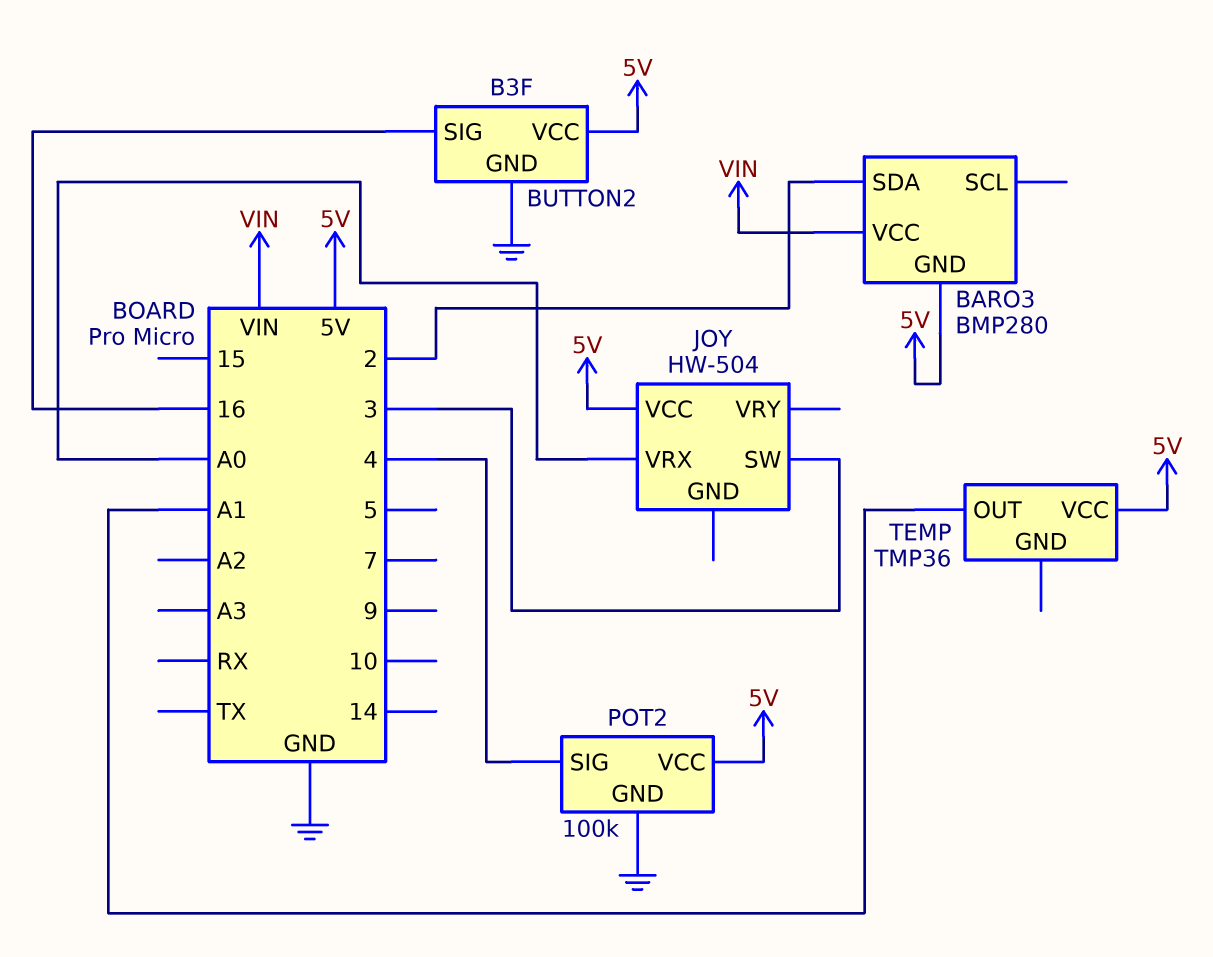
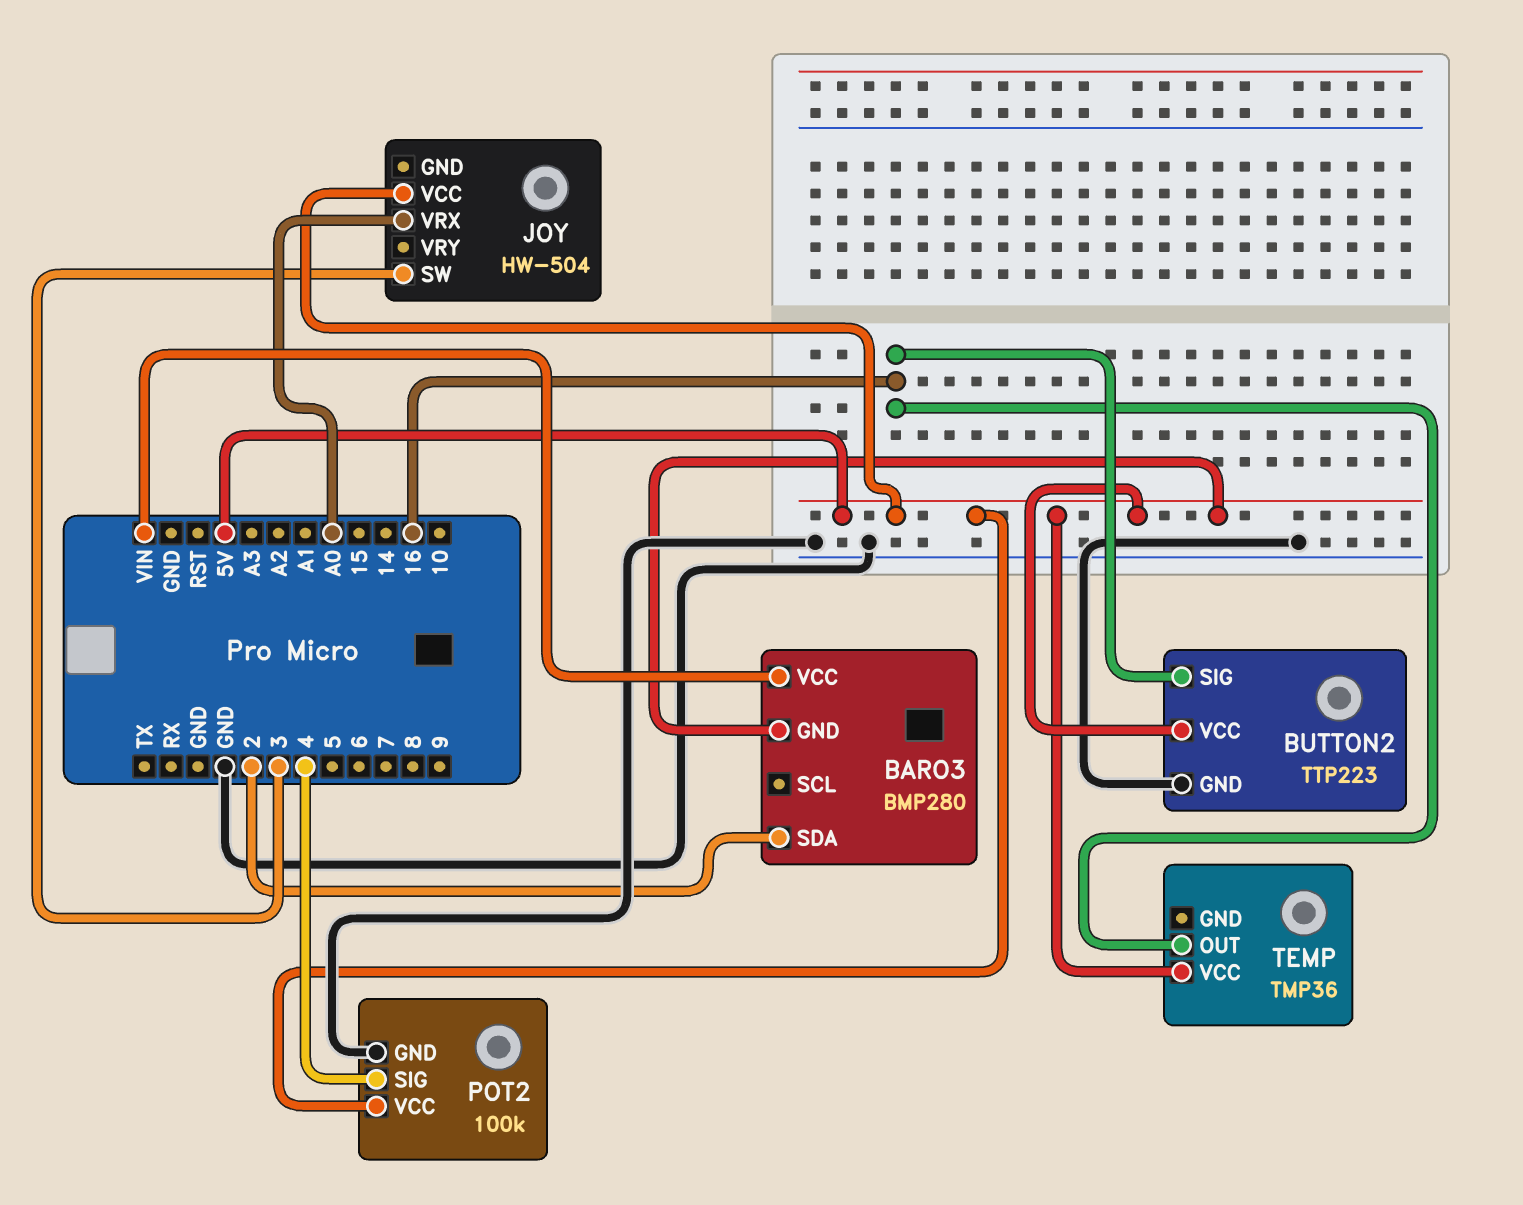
BUTTON2: B3F -> TTP223
TEMP pin OUT: A1 -> 16

